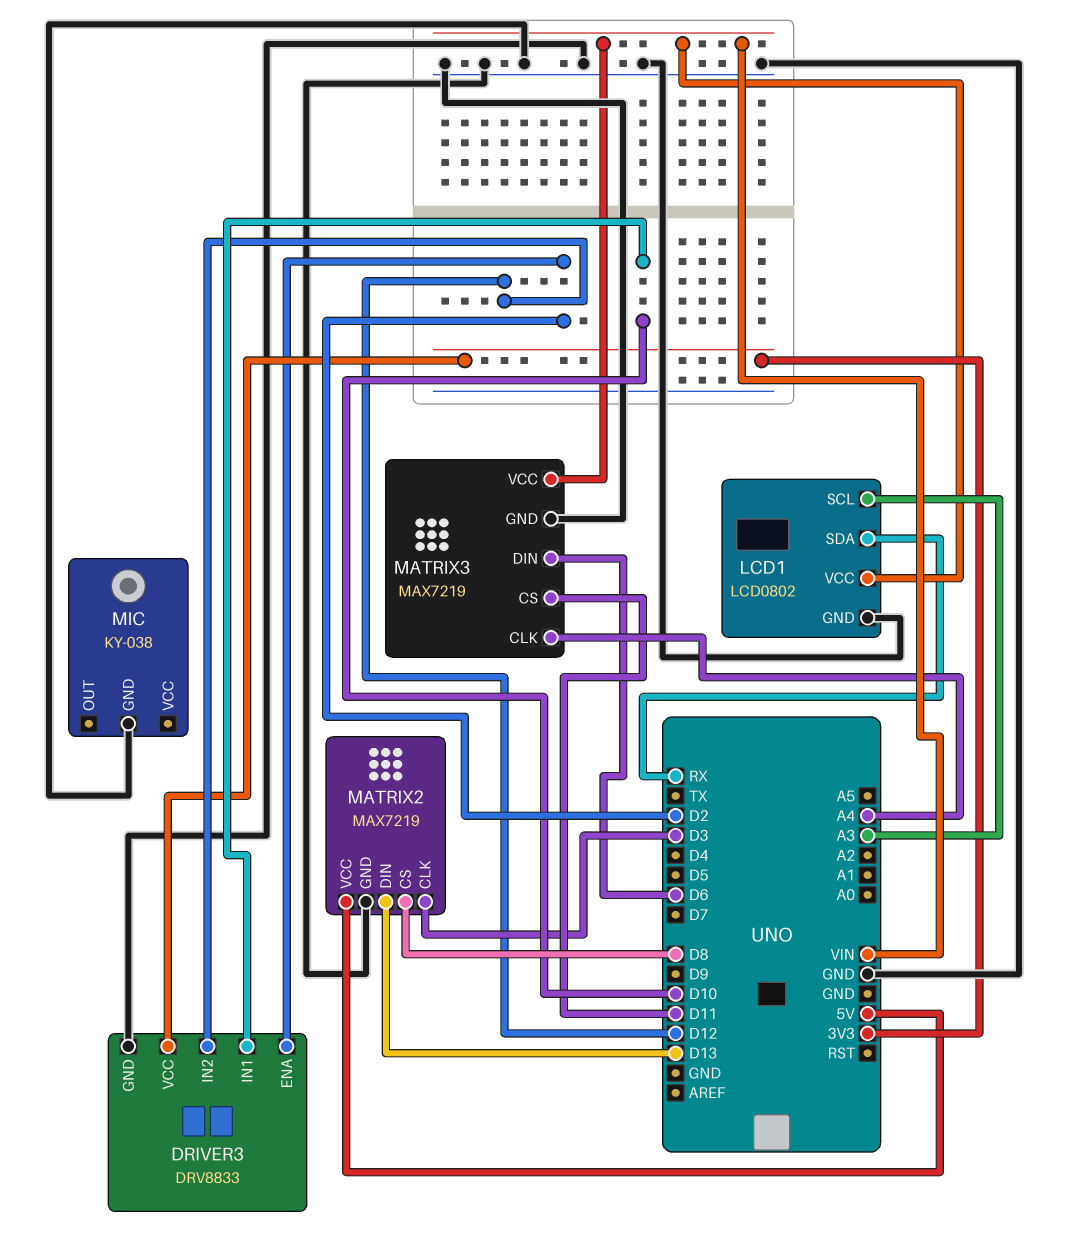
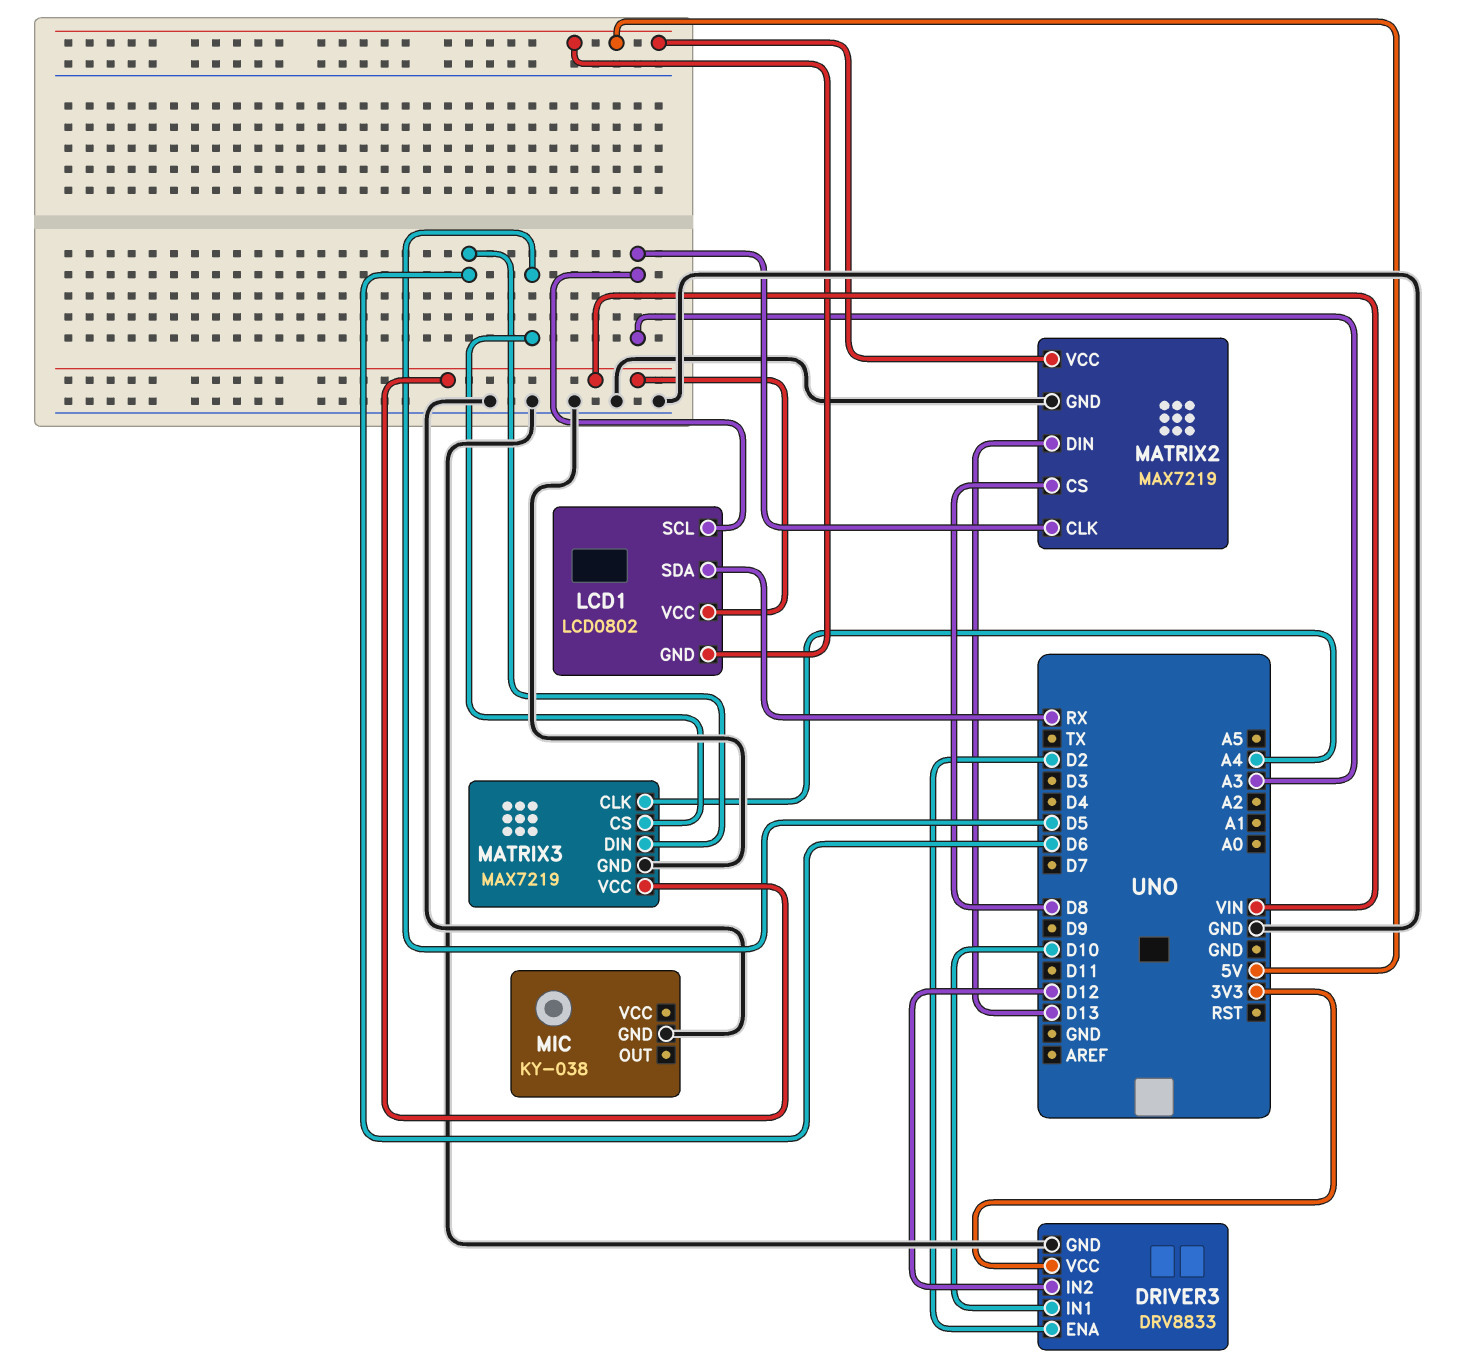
LCD1 pin GND: GND -> 5V
MATRIX2 pin CLK: D3 -> A3
MATRIX3 pin CS: D11 -> D5

